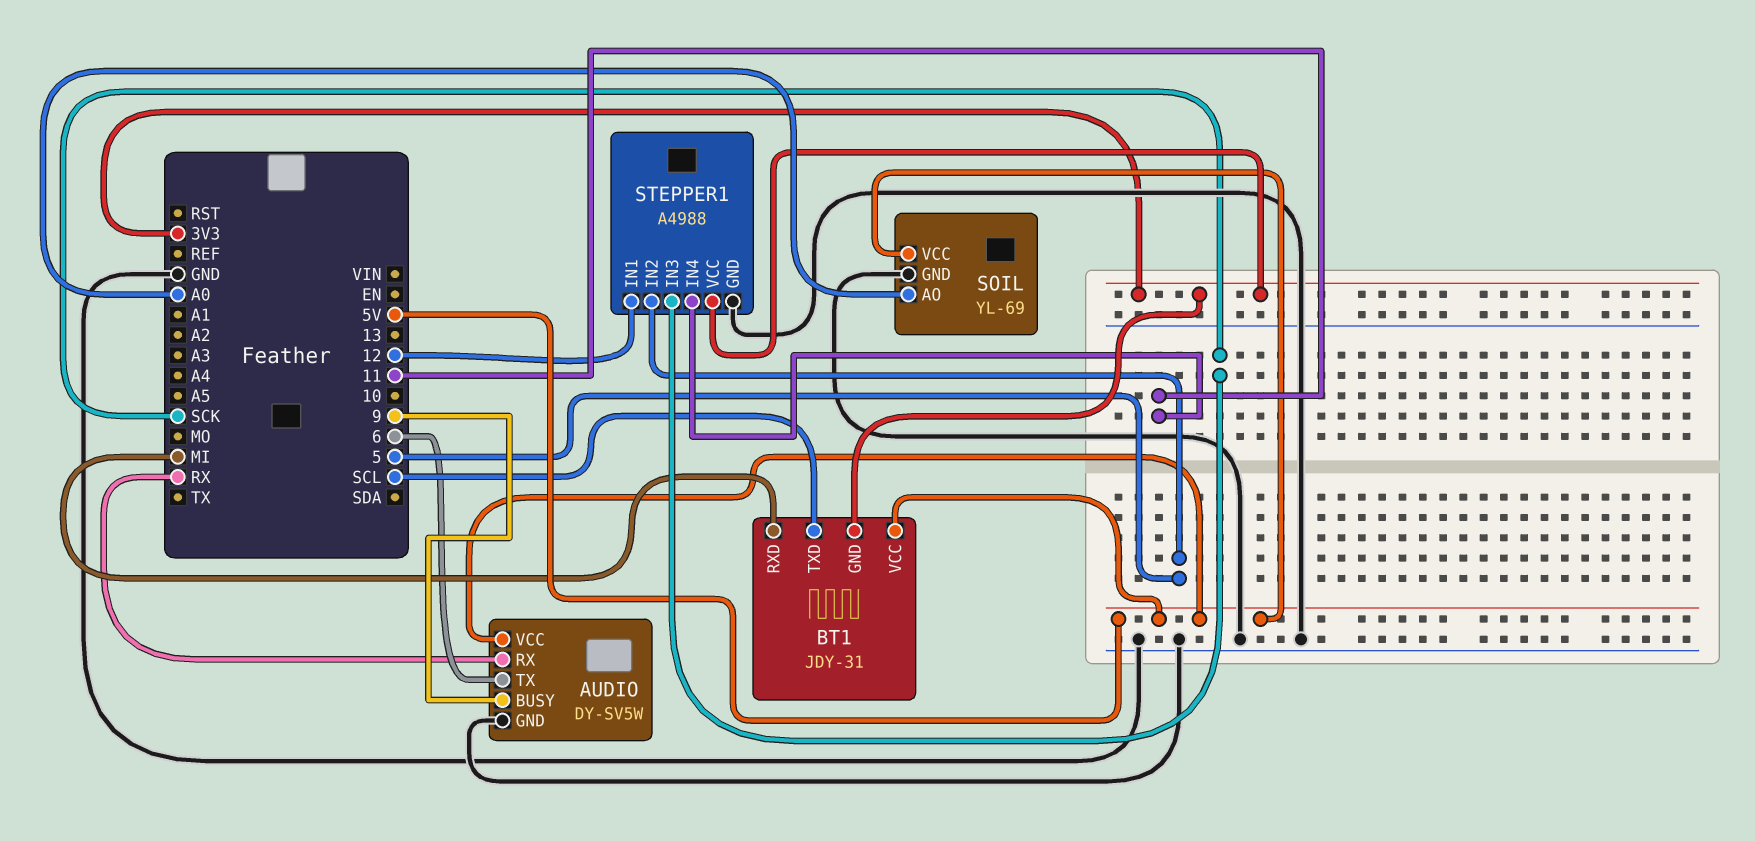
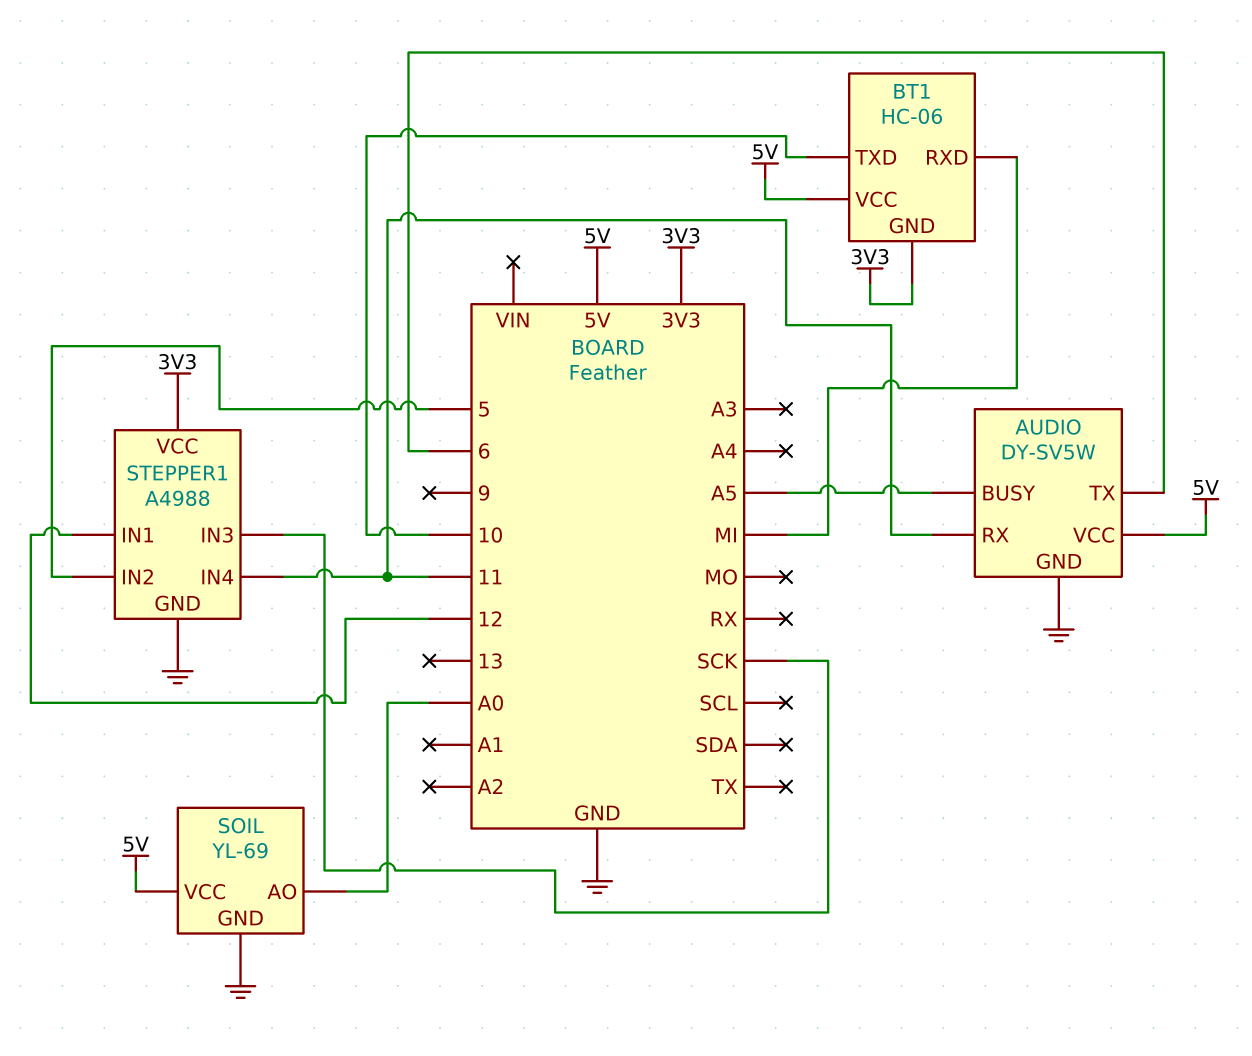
AUDIO pin BUSY: 9 -> A5
AUDIO pin RX: RX -> 11
BT1: JDY-31 -> HC-06
BT1 pin TXD: SCL -> 10

